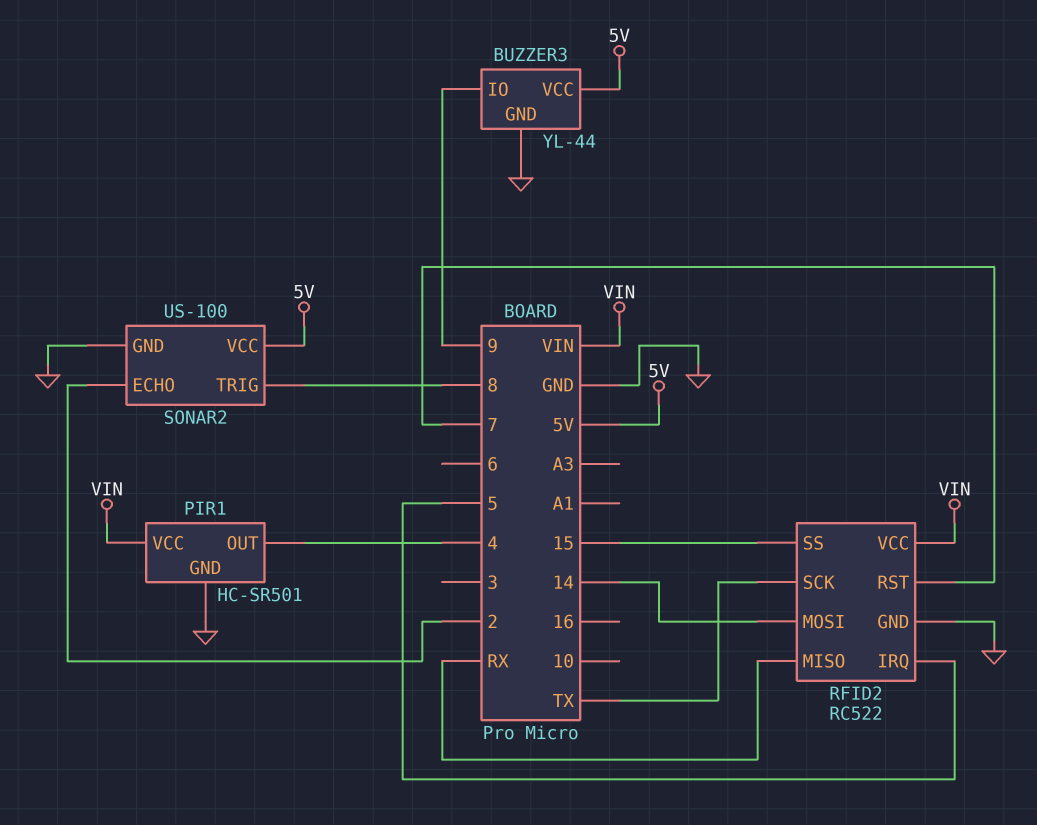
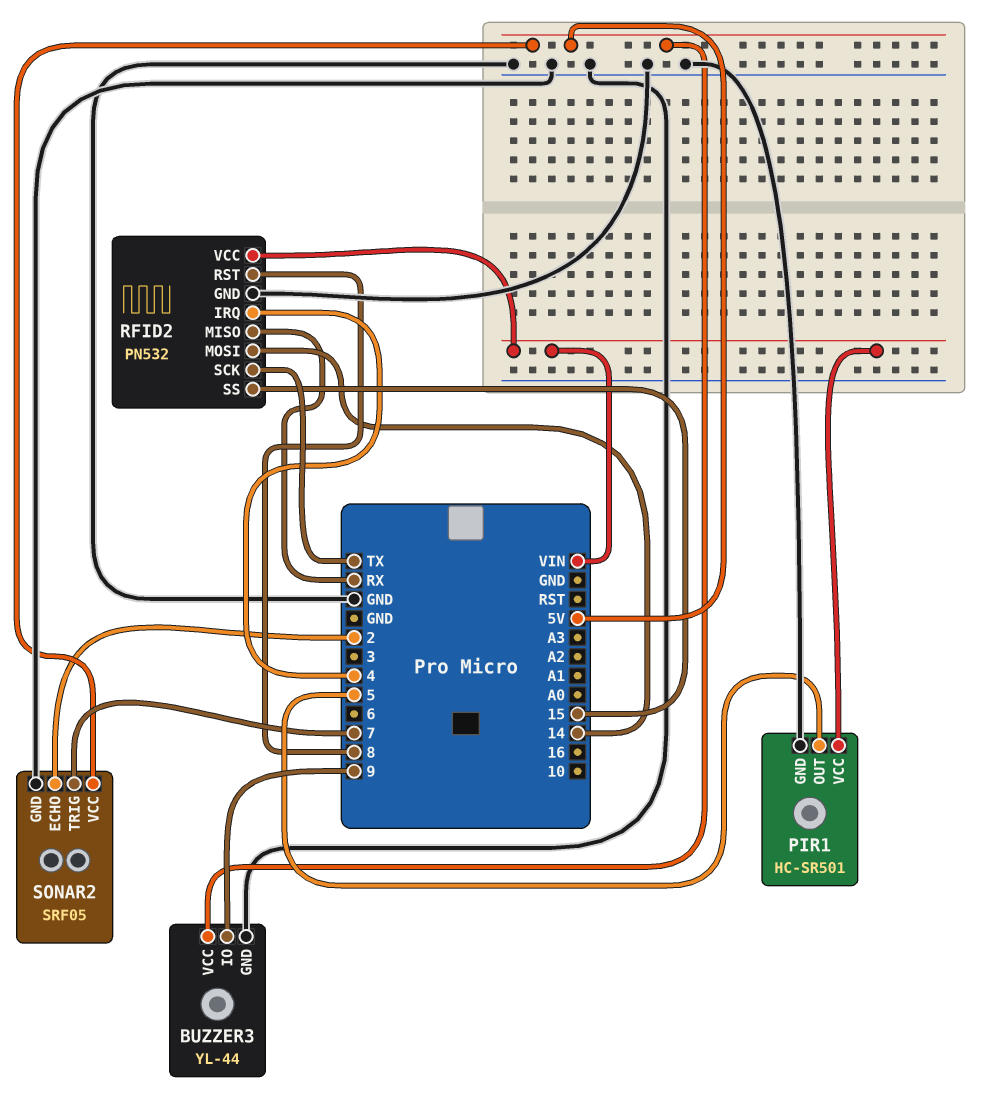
PIR1 pin OUT: 4 -> 5
RFID2: RC522 -> PN532
RFID2 pin IRQ: 5 -> 4
RFID2 pin RST: 7 -> 8
SONAR2: US-100 -> SRF05
SONAR2 pin TRIG: 8 -> 7

